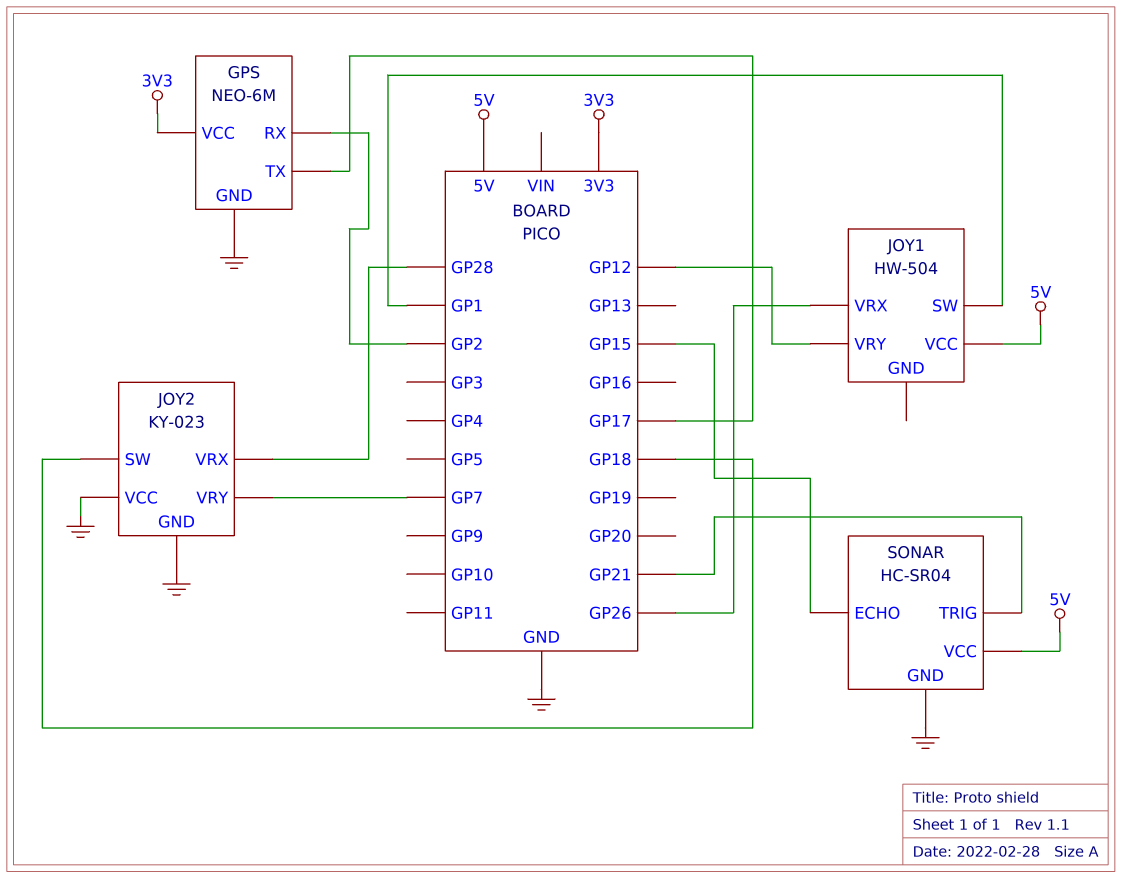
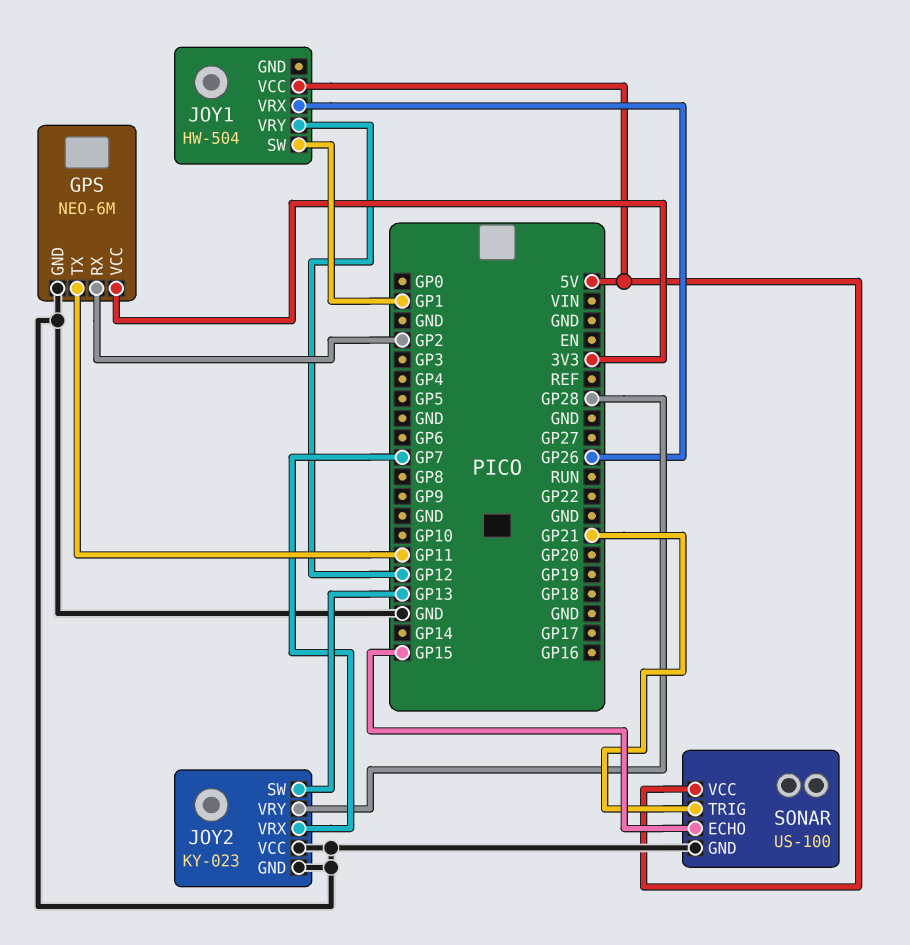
GPS pin TX: GP17 -> GP11
JOY2 pin SW: GP18 -> GP13
JOY2 pin VRX: GP28 -> GP7
JOY2 pin VRY: GP7 -> GP28
SONAR: HC-SR04 -> US-100

